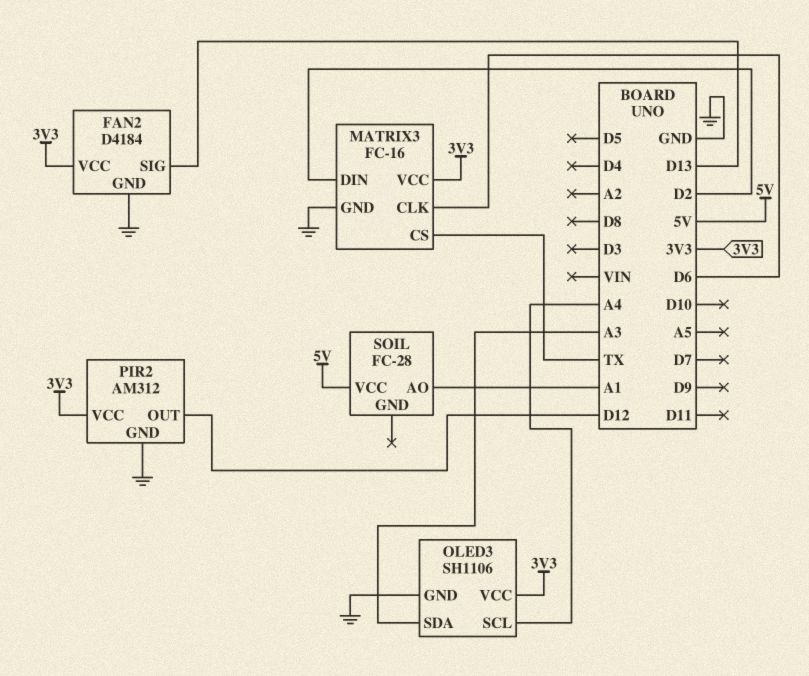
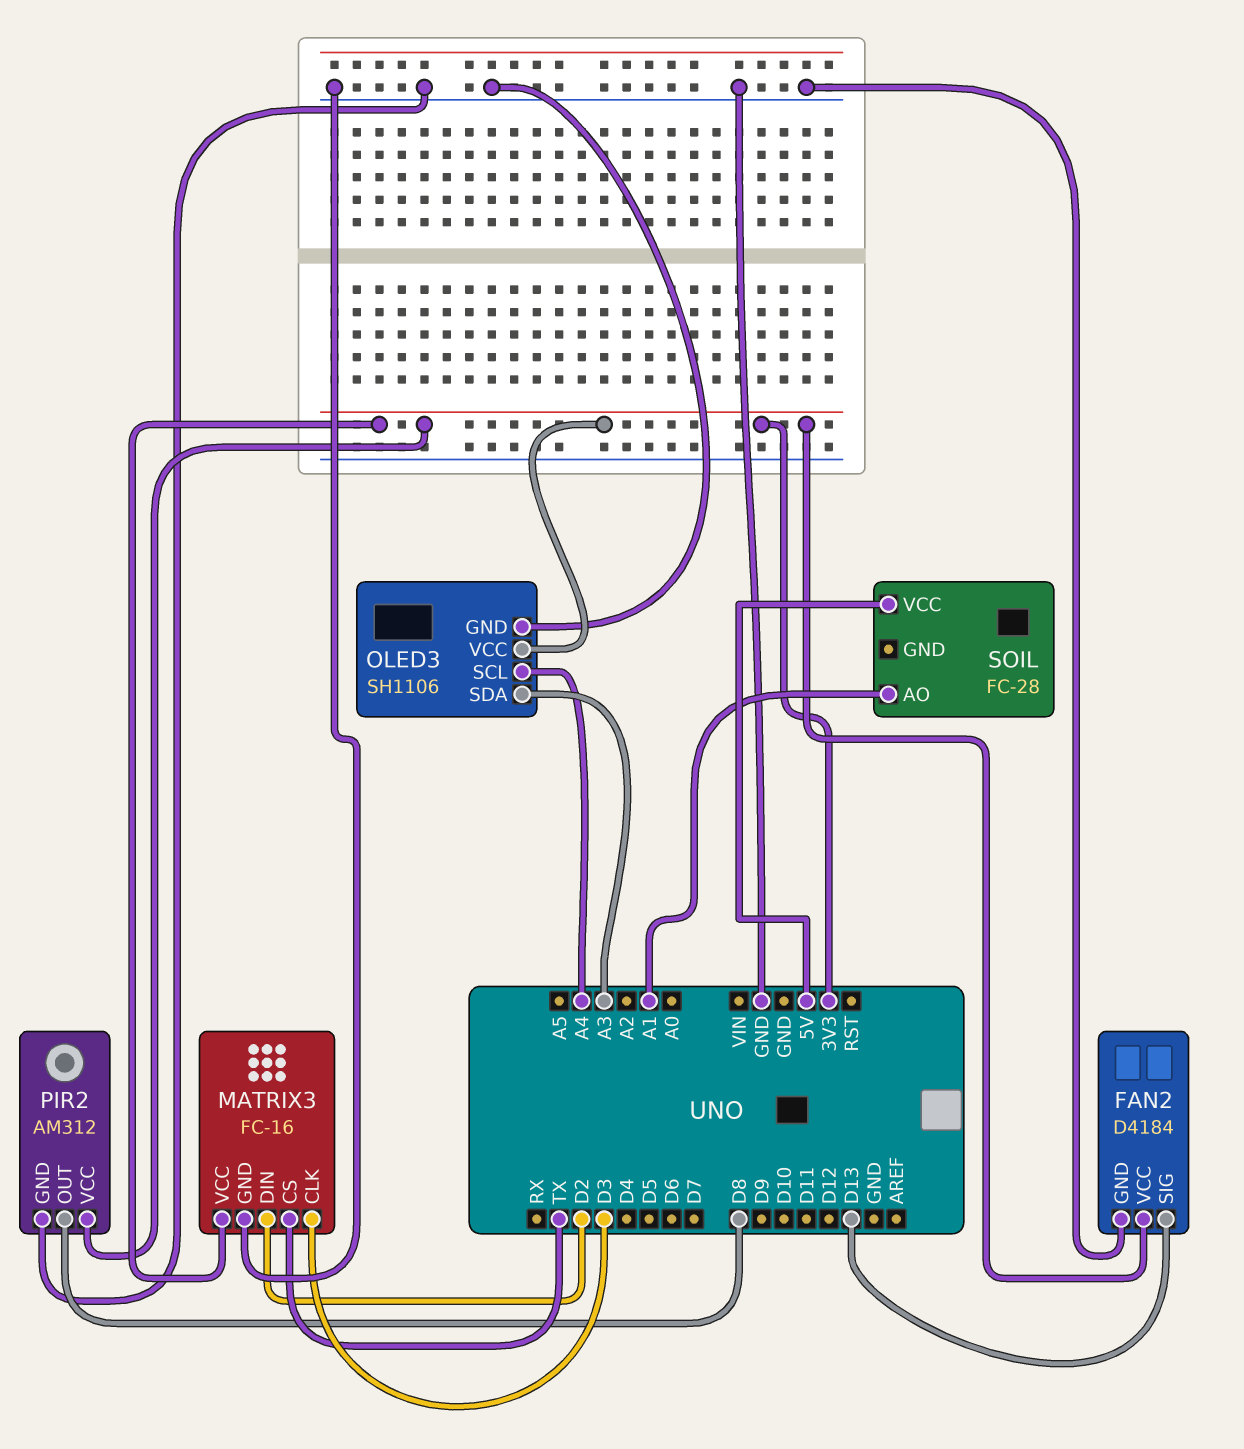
MATRIX3 pin CLK: D6 -> D3
PIR2 pin OUT: D12 -> D8

